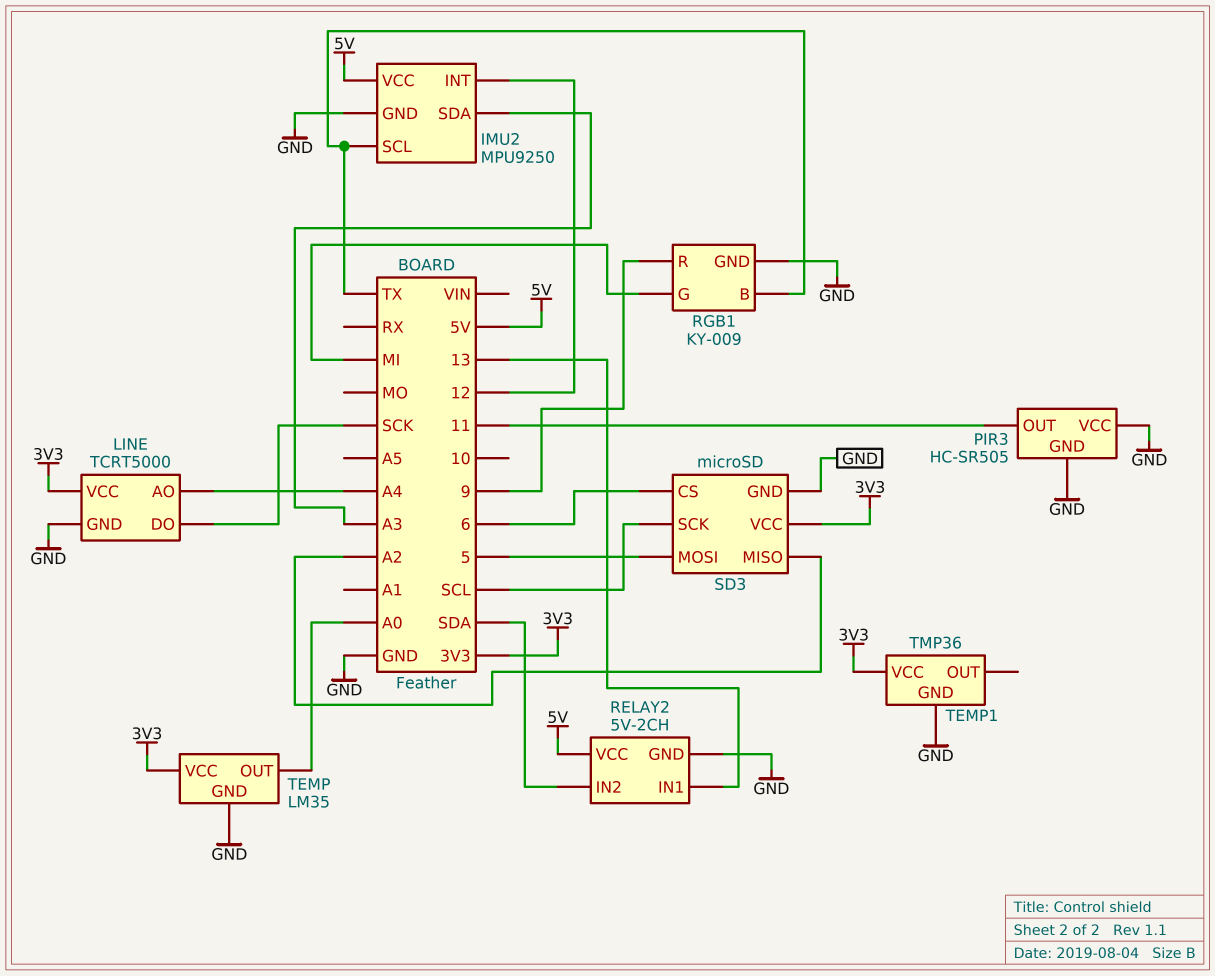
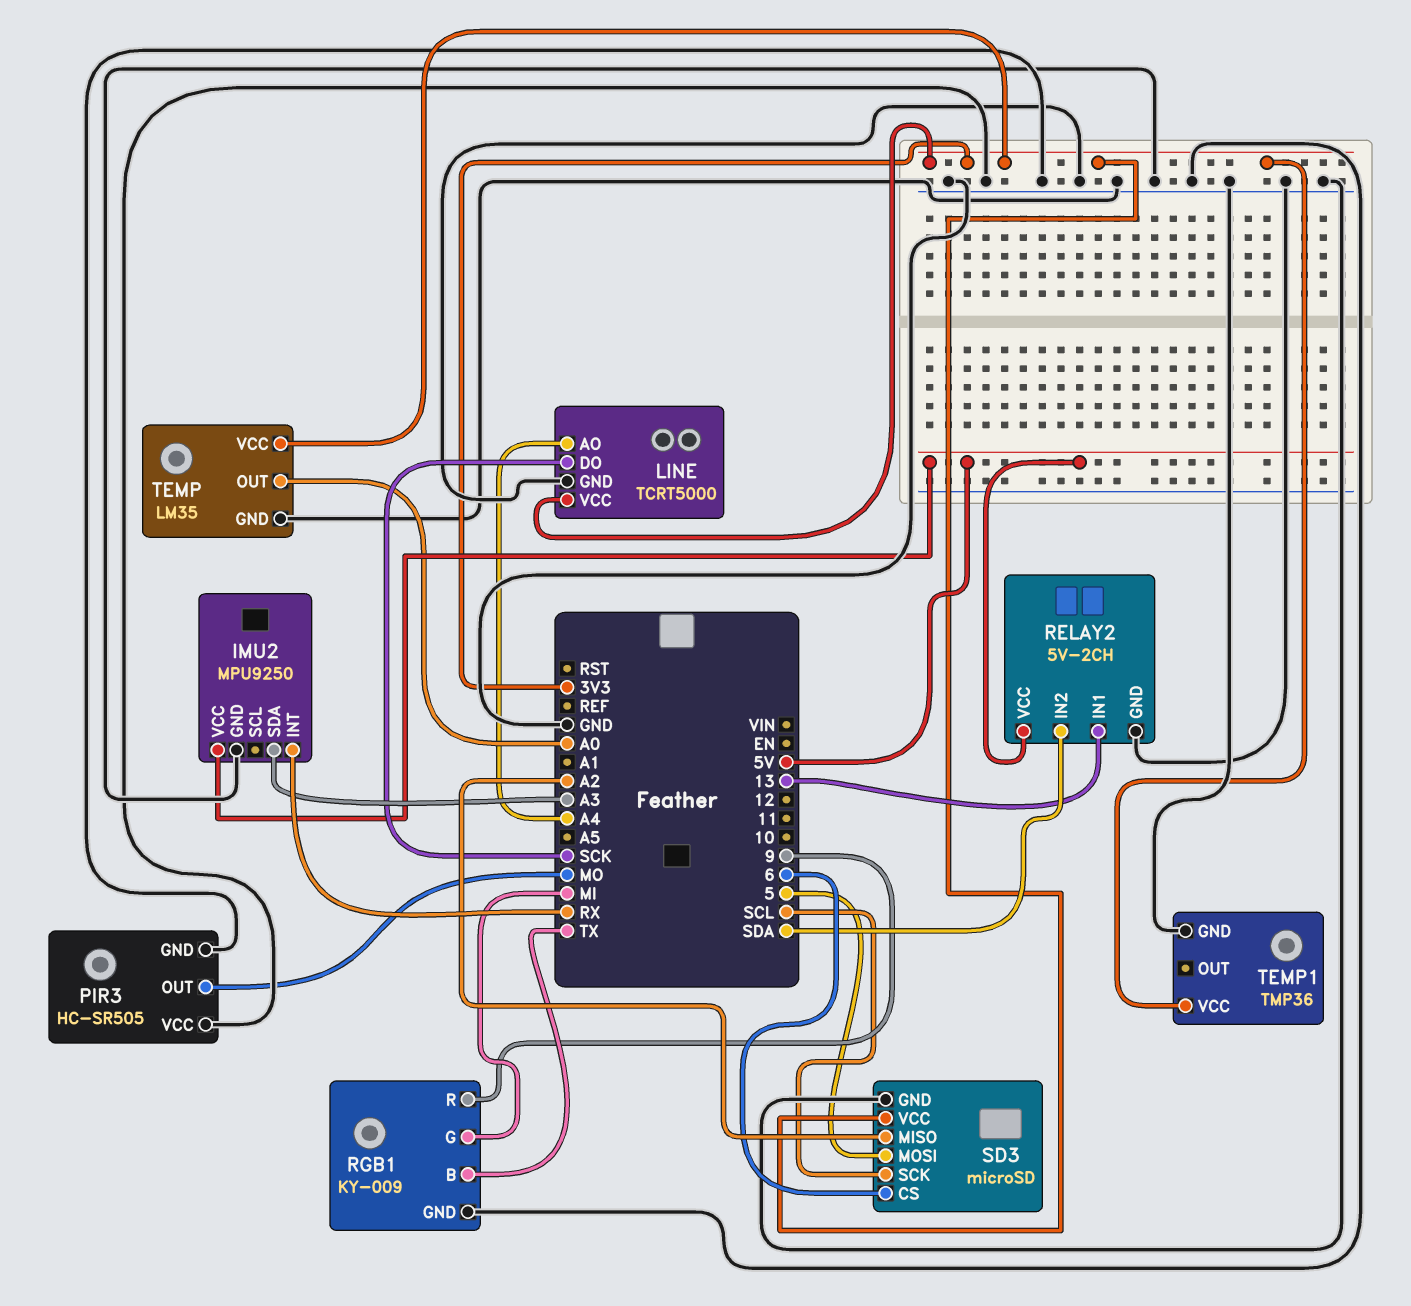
IMU2 pin INT: 12 -> RX
IMU2 pin SCL: TX -> none
PIR3 pin OUT: 11 -> MO

